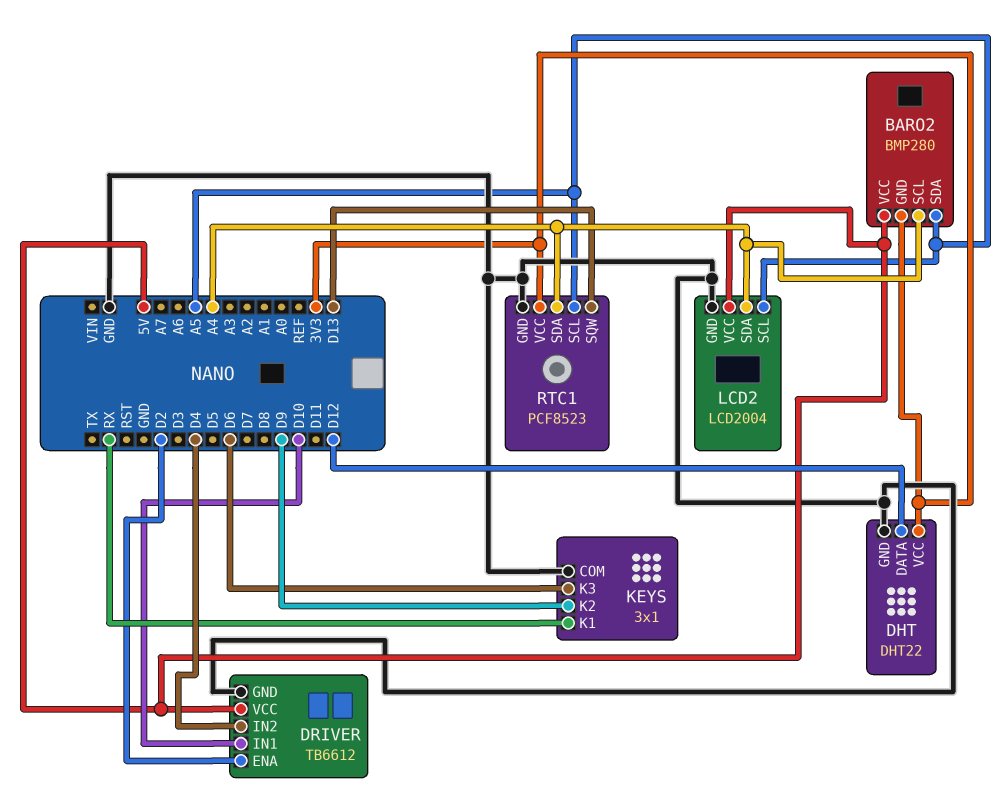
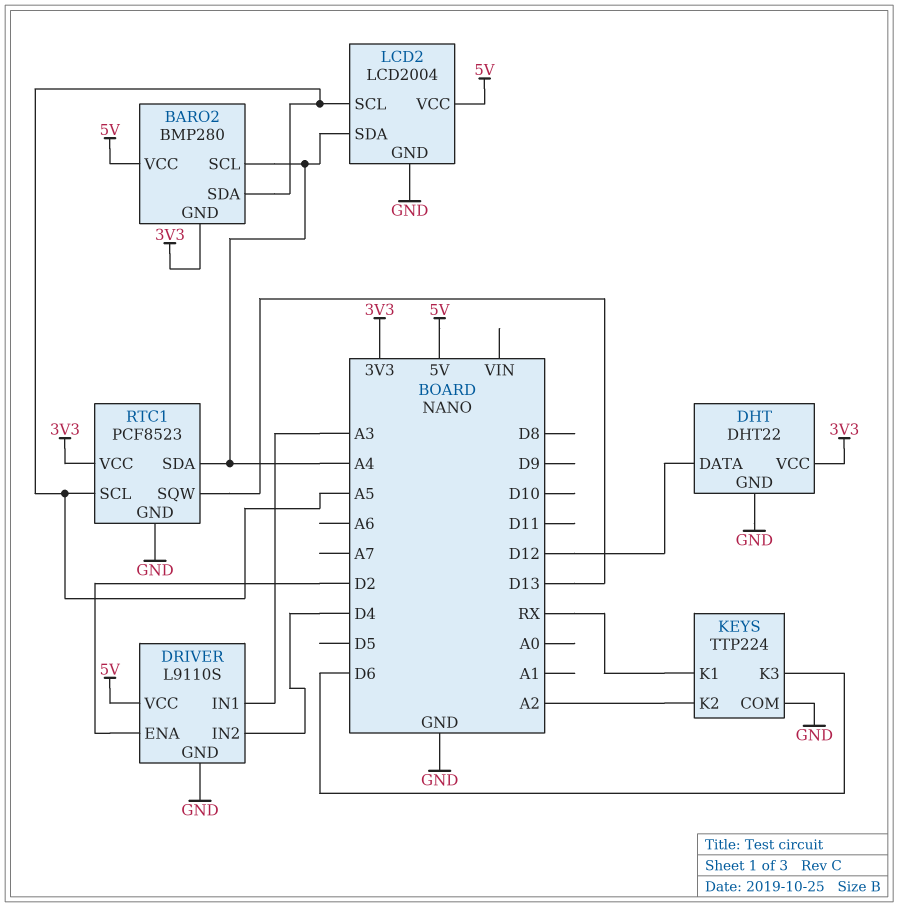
DRIVER: TB6612 -> L9110S
DRIVER pin IN1: D10 -> A3
KEYS: 3x1 -> TTP224
KEYS pin K2: D9 -> A2

